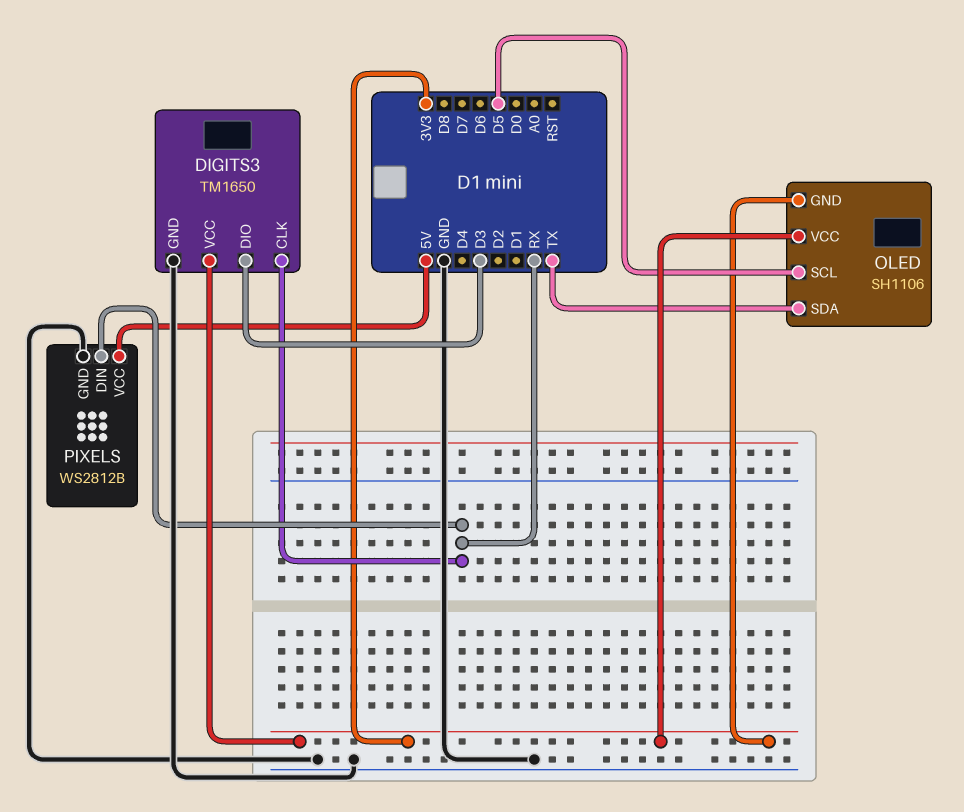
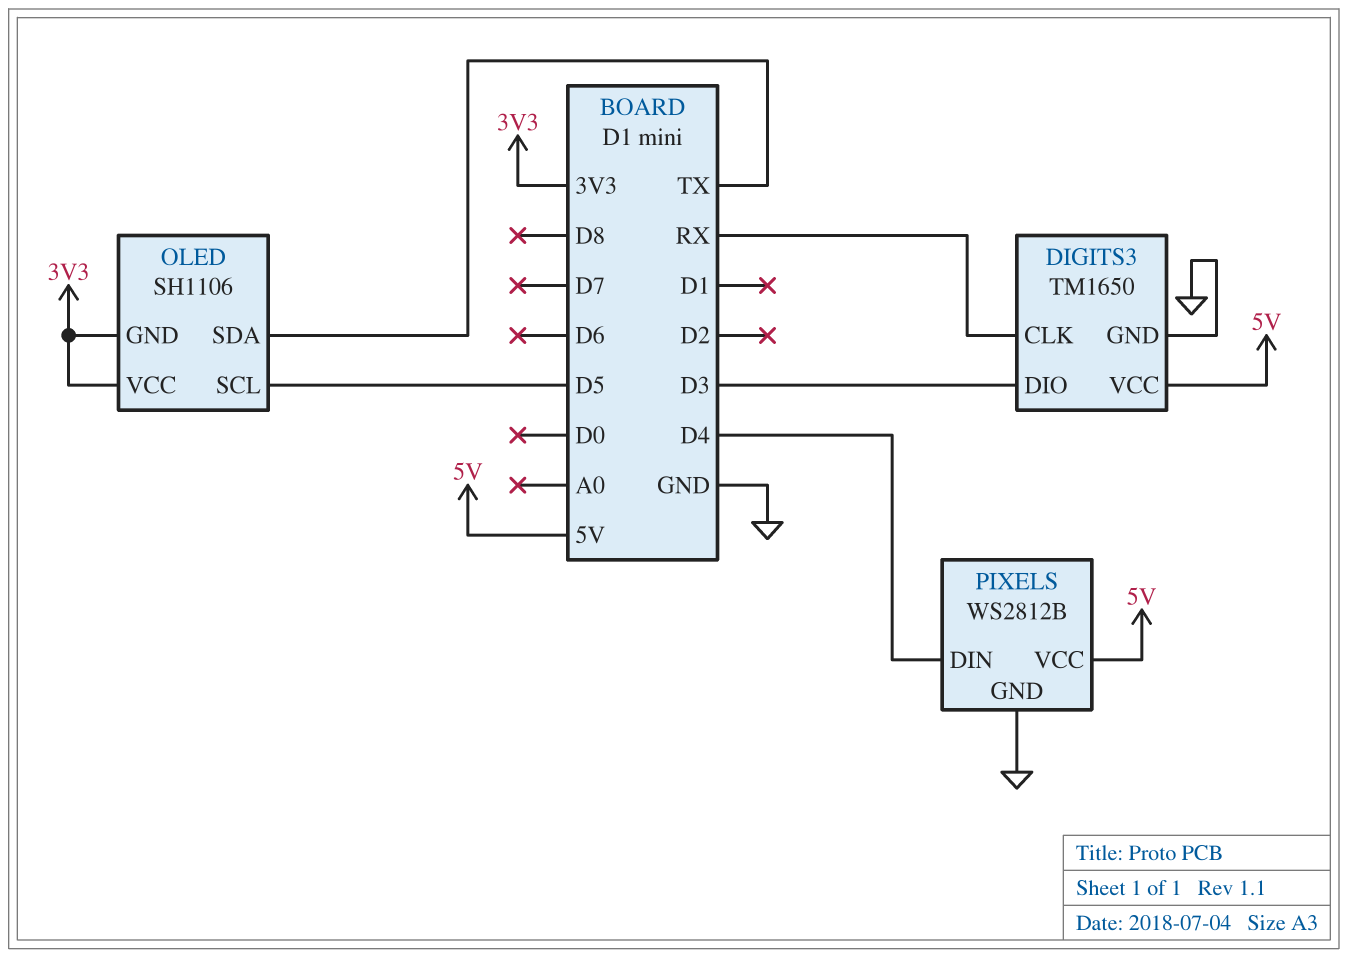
DIGITS3 pin VCC: 3V3 -> 5V
PIXELS pin DIN: RX -> D4

